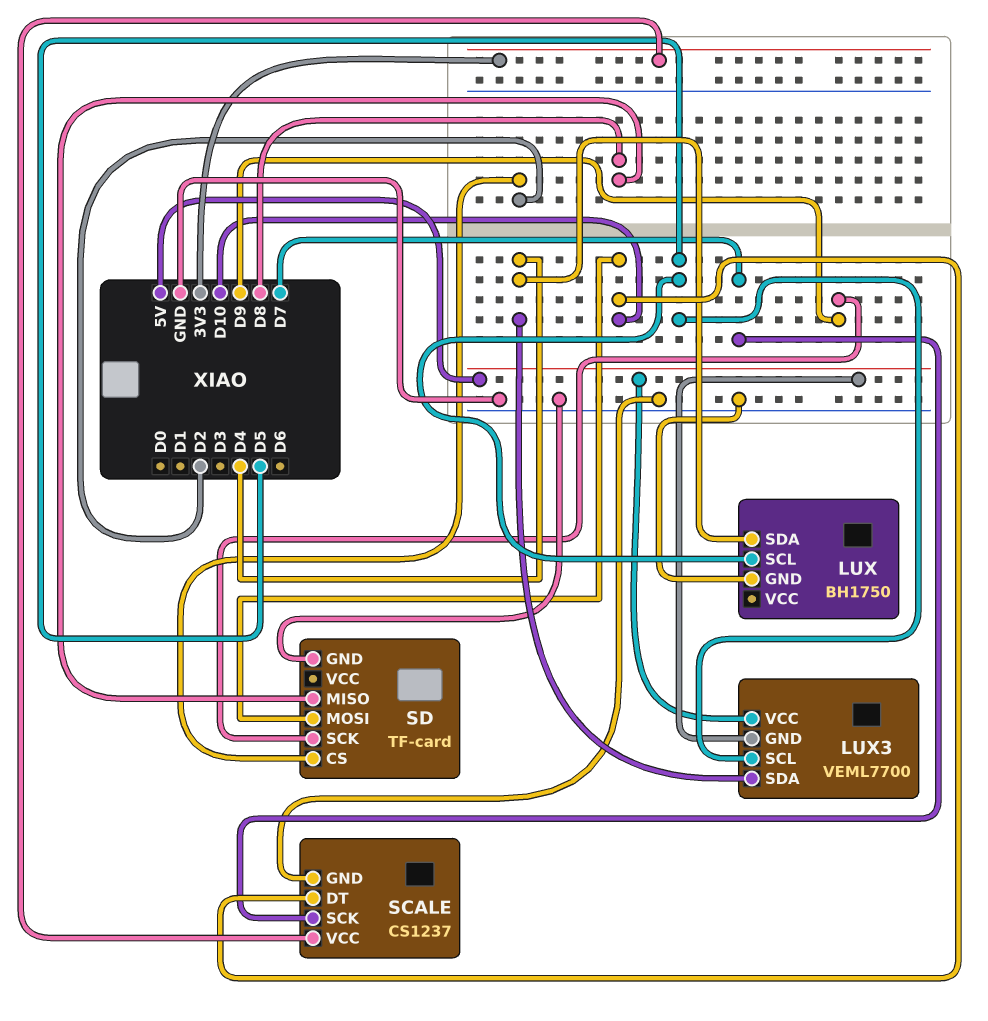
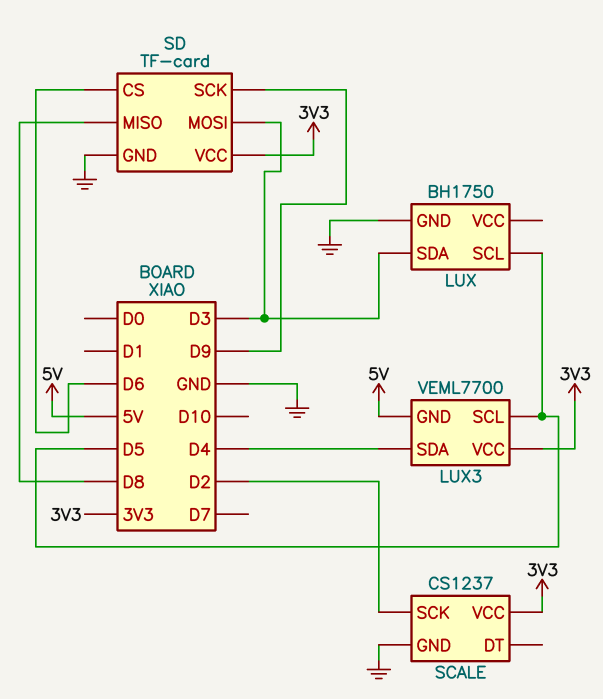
LUX pin SDA: D4 -> D3
LUX3 pin VCC: 5V -> 3V3
SCALE pin DT: D10 -> none
SCALE pin SCK: D7 -> D2
SD pin CS: D2 -> D6
SD pin MOSI: D10 -> D3
SD pin VCC: none -> 3V3

